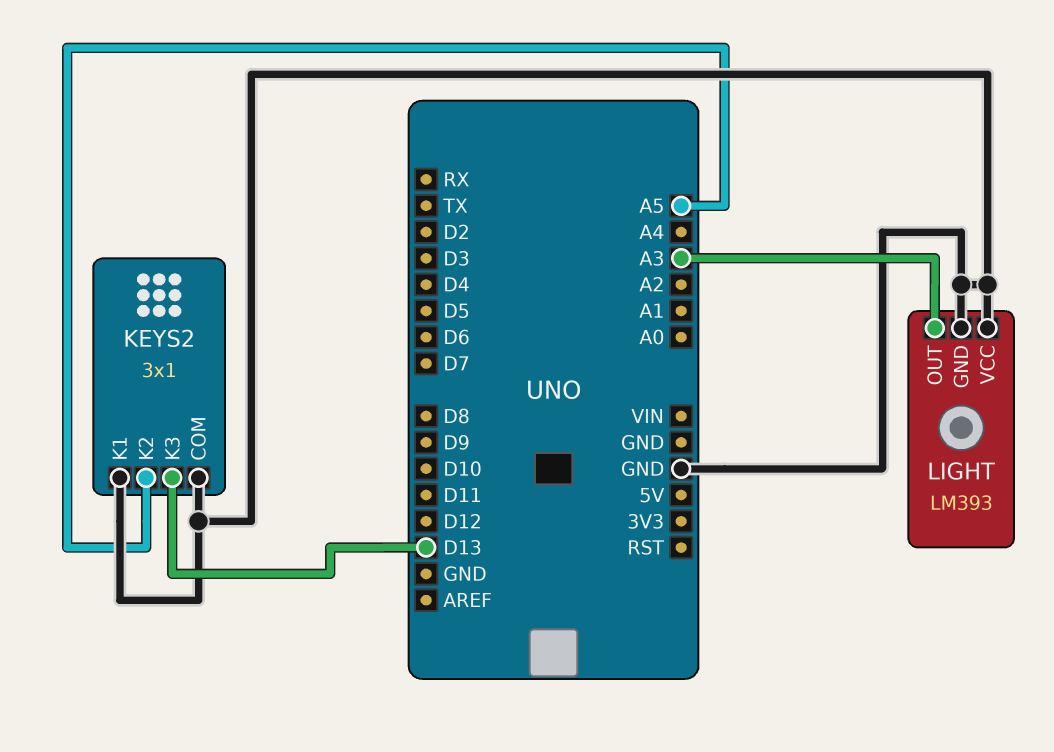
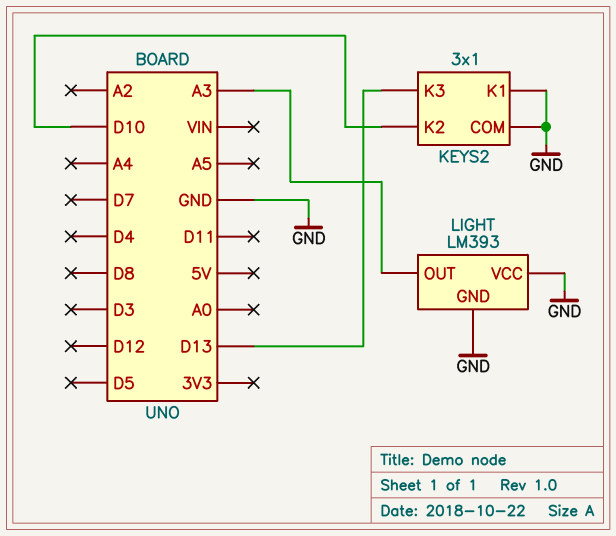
KEYS2 pin K2: A5 -> D10

